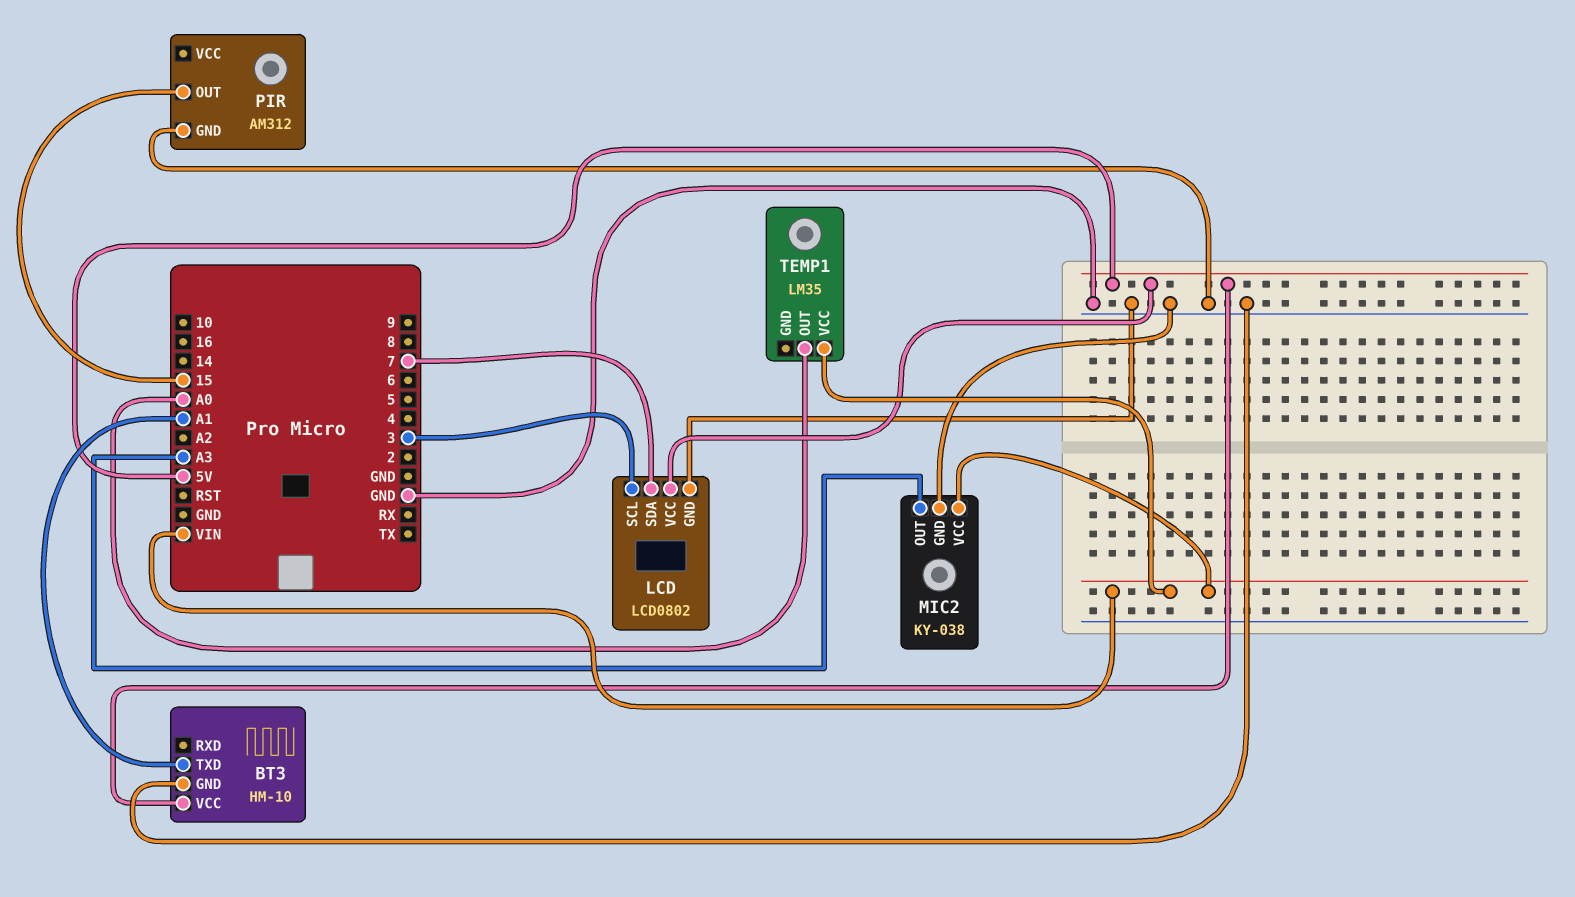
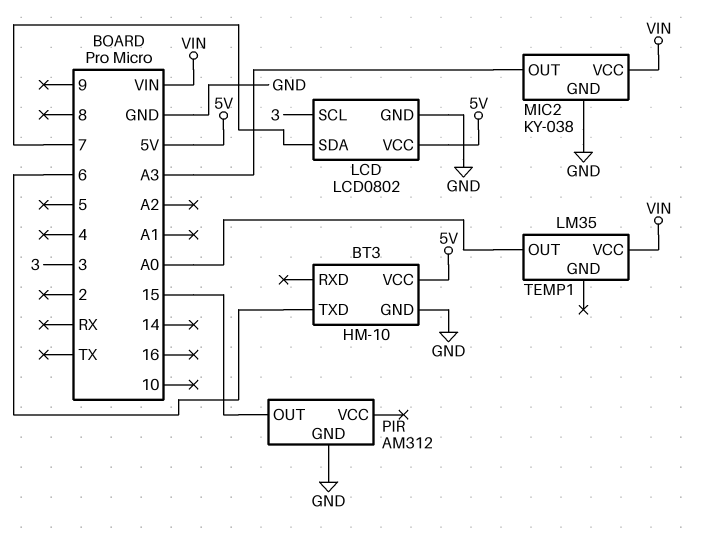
BT3 pin TXD: A1 -> 6

